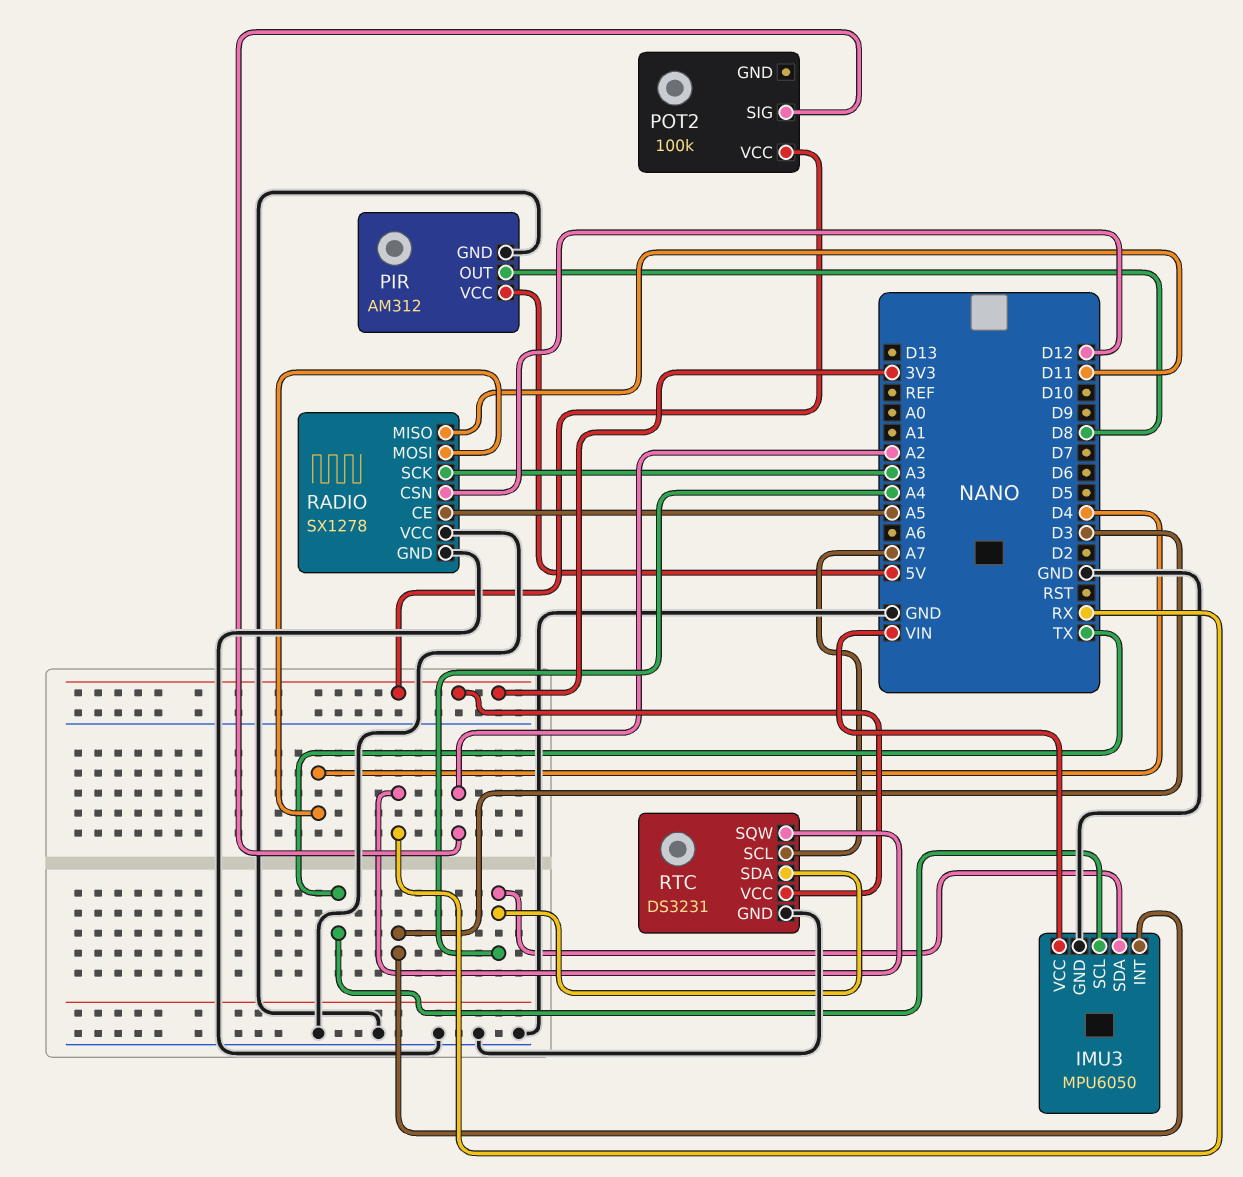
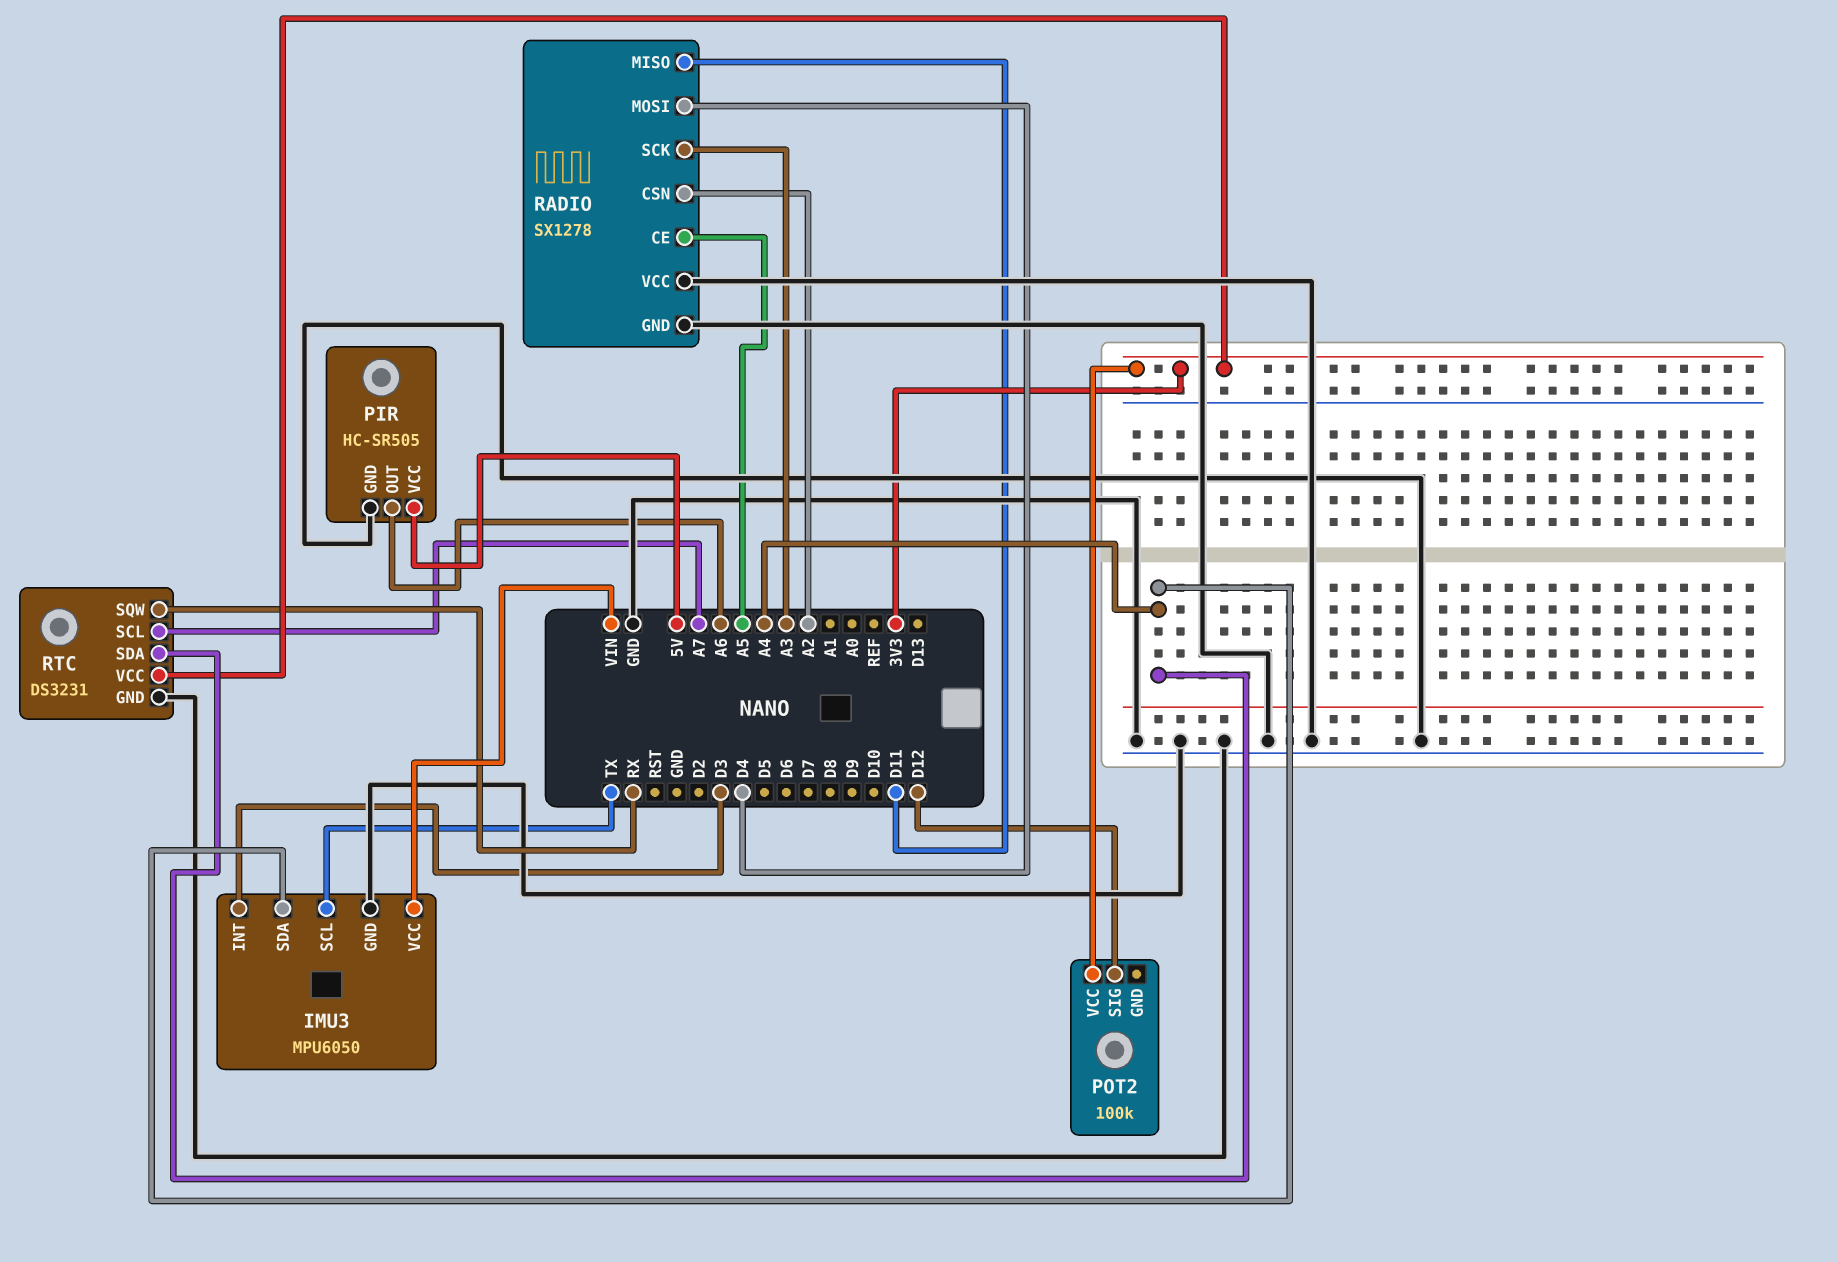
PIR: AM312 -> HC-SR505
PIR pin OUT: D8 -> A6
POT2 pin SIG: A2 -> D12
RADIO pin CSN: D12 -> A2

